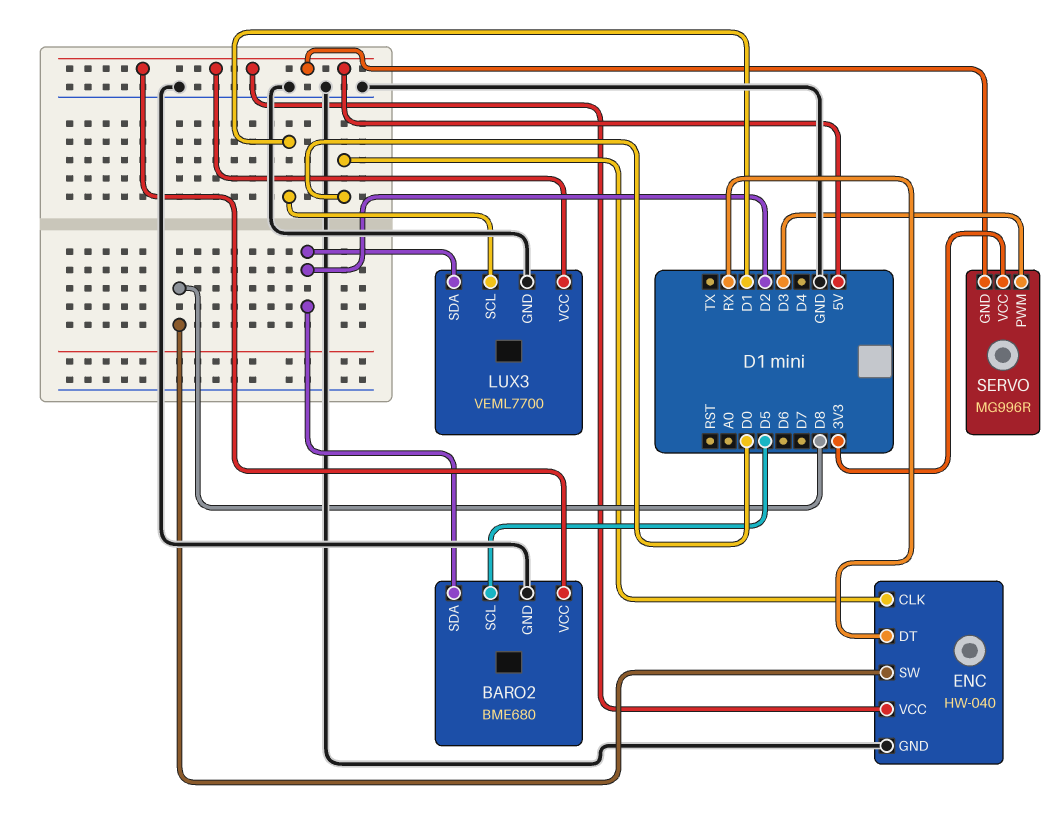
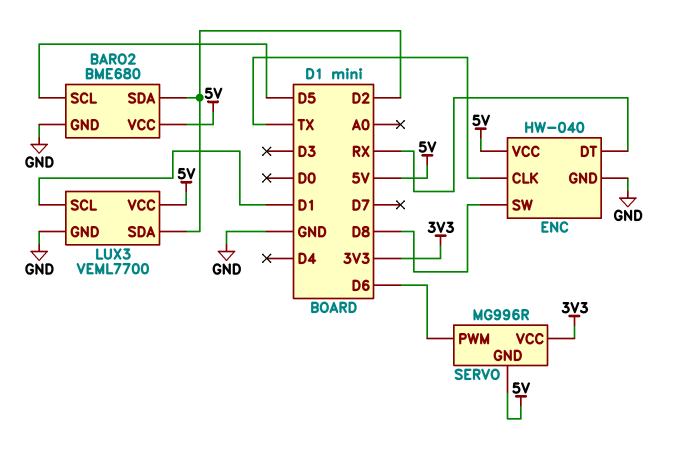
ENC pin CLK: D0 -> TX
SERVO pin PWM: D3 -> D6

